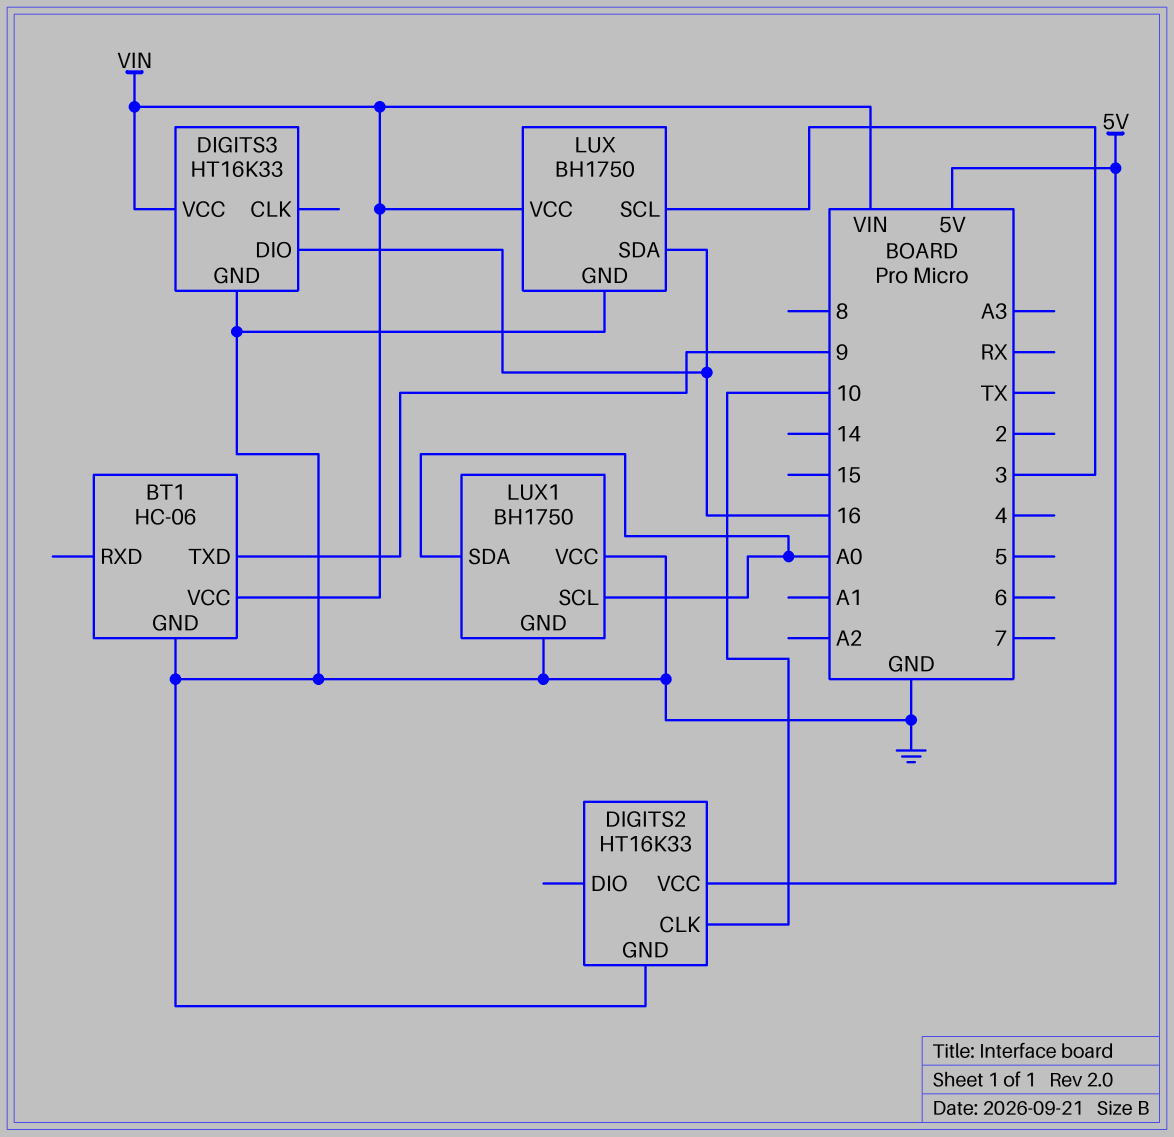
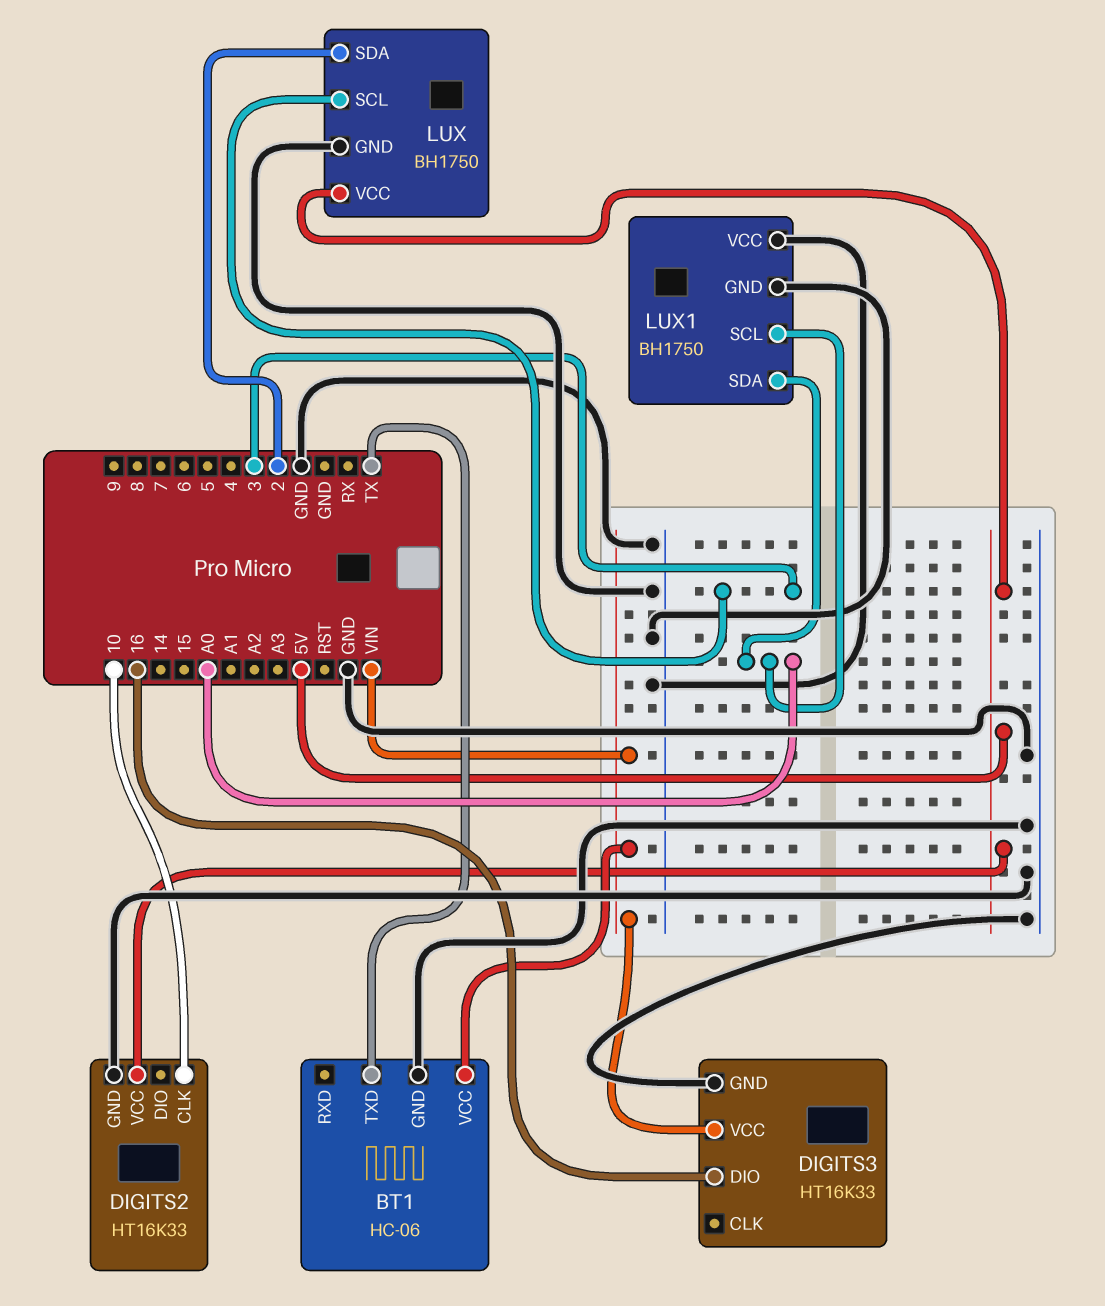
BT1 pin TXD: 9 -> TX
LUX pin SDA: 16 -> 2
LUX pin VCC: VIN -> 5V

